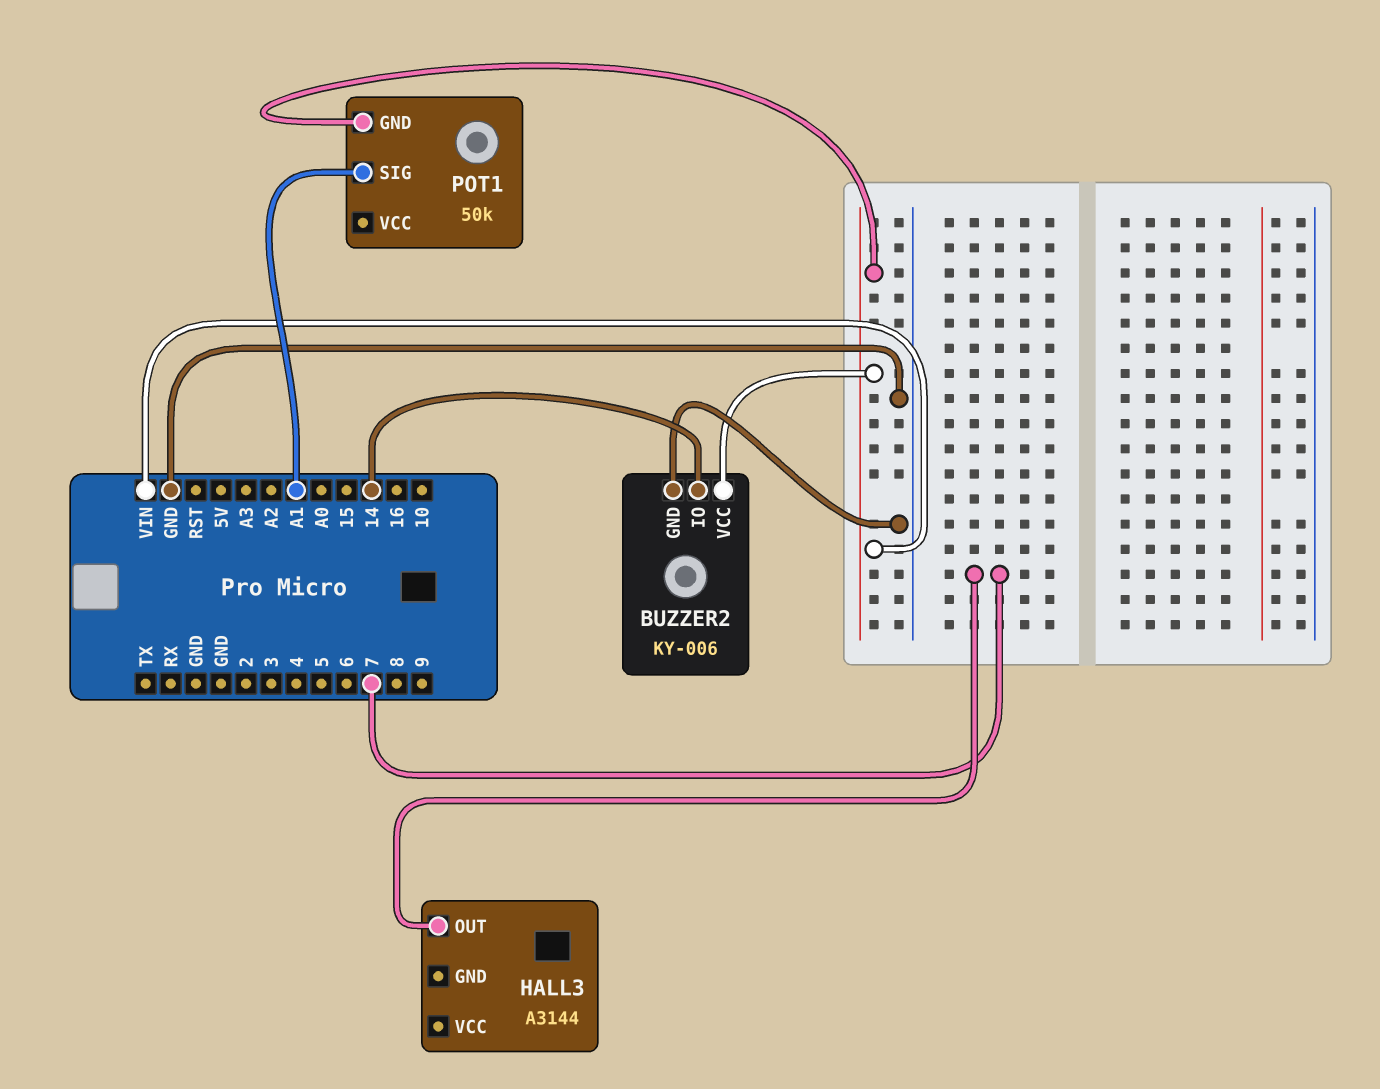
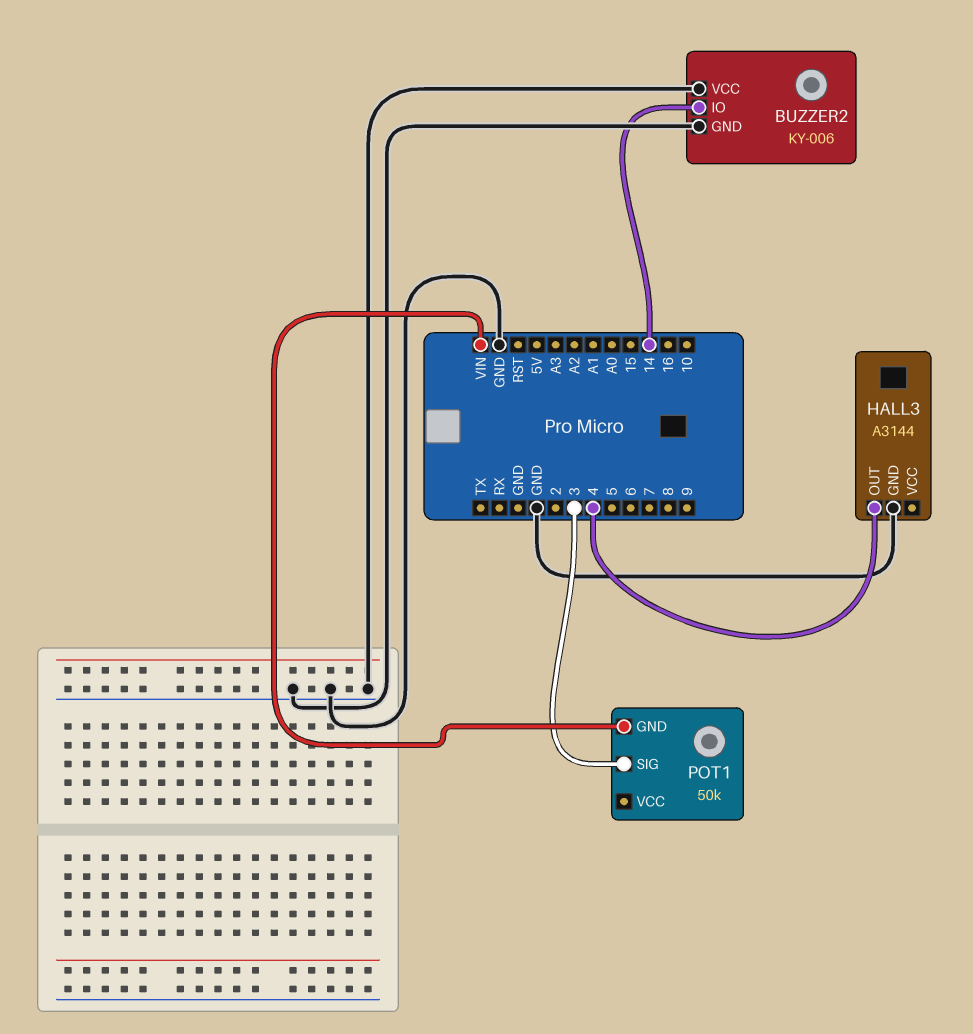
BUZZER2 pin VCC: VIN -> GND
HALL3 pin GND: none -> GND
HALL3 pin OUT: 7 -> 4
POT1 pin SIG: A1 -> 3

